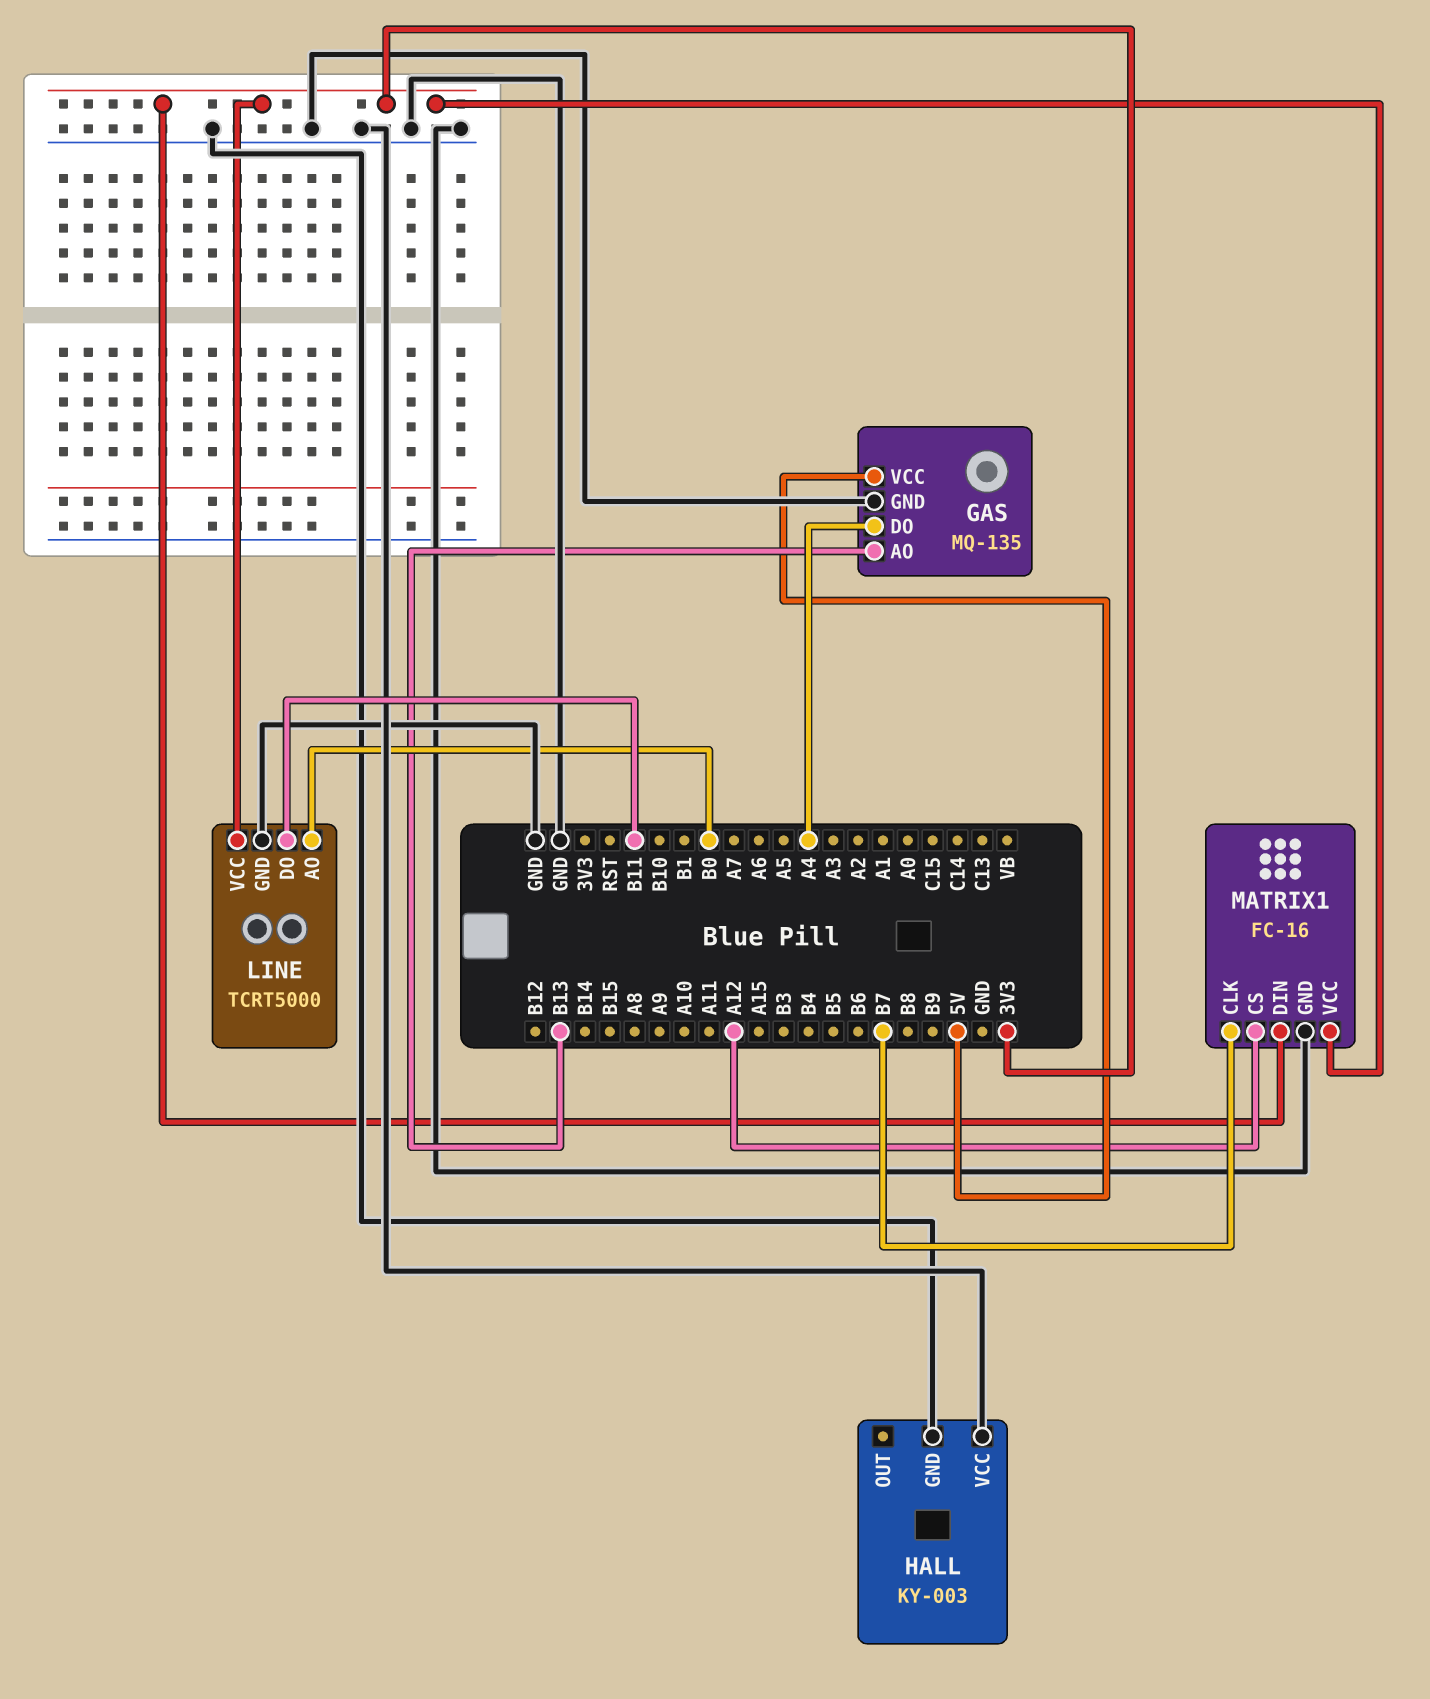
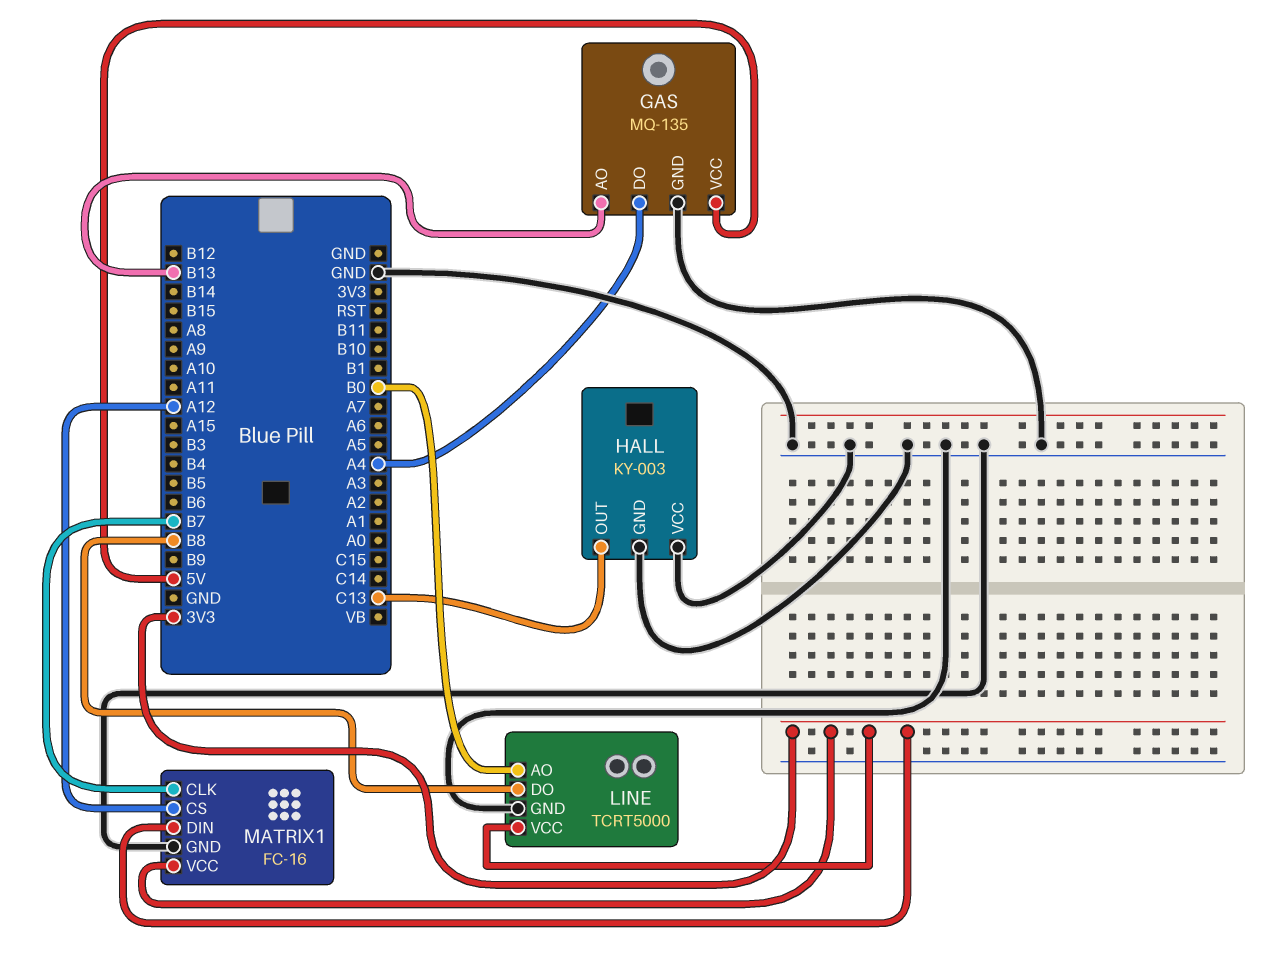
HALL pin OUT: none -> C13
LINE pin DO: B11 -> B8

